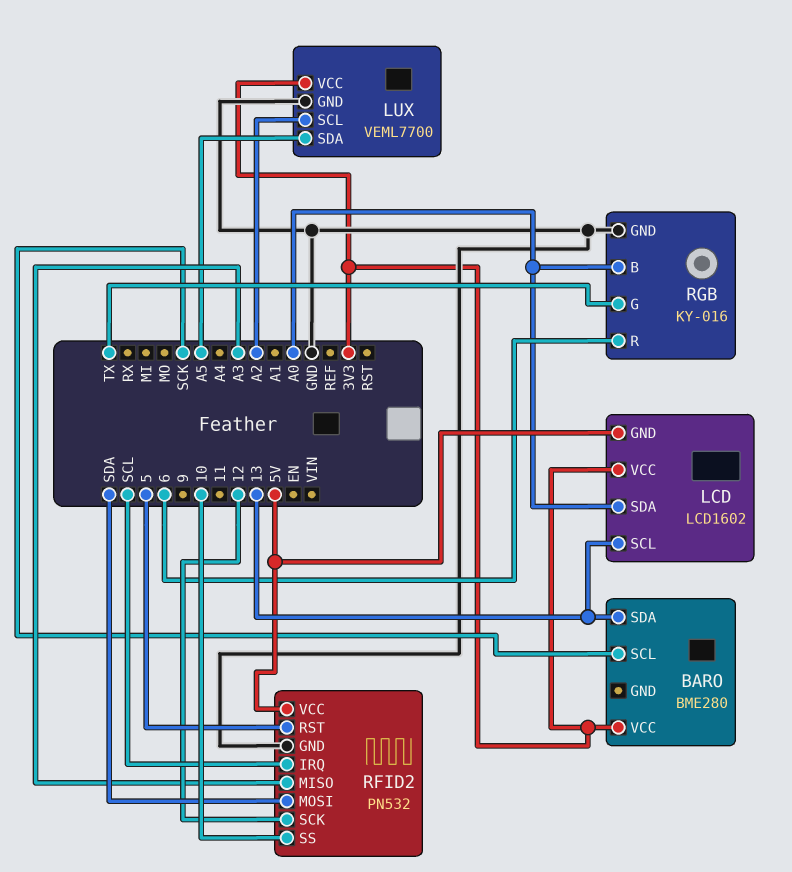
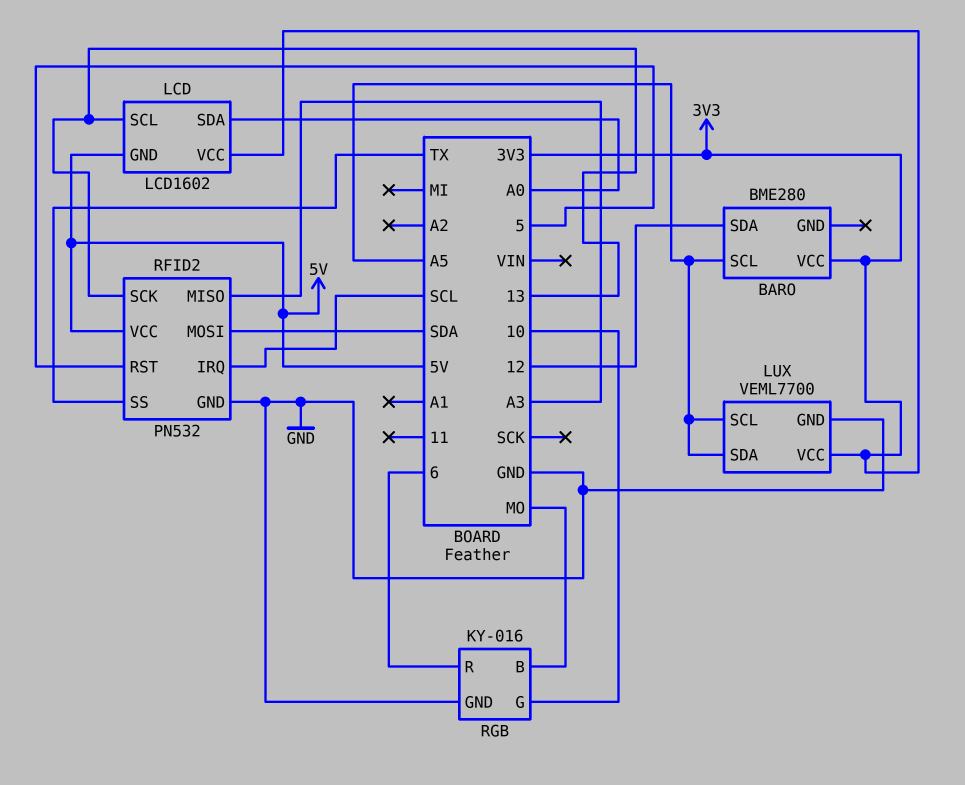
BARO pin SCL: SCK -> A5
BARO pin SDA: 13 -> 12
LUX pin SCL: A2 -> A5
RFID2 pin SCK: 12 -> 13
RFID2 pin SS: 10 -> TX
RGB pin B: A0 -> MO
RGB pin G: TX -> 10

